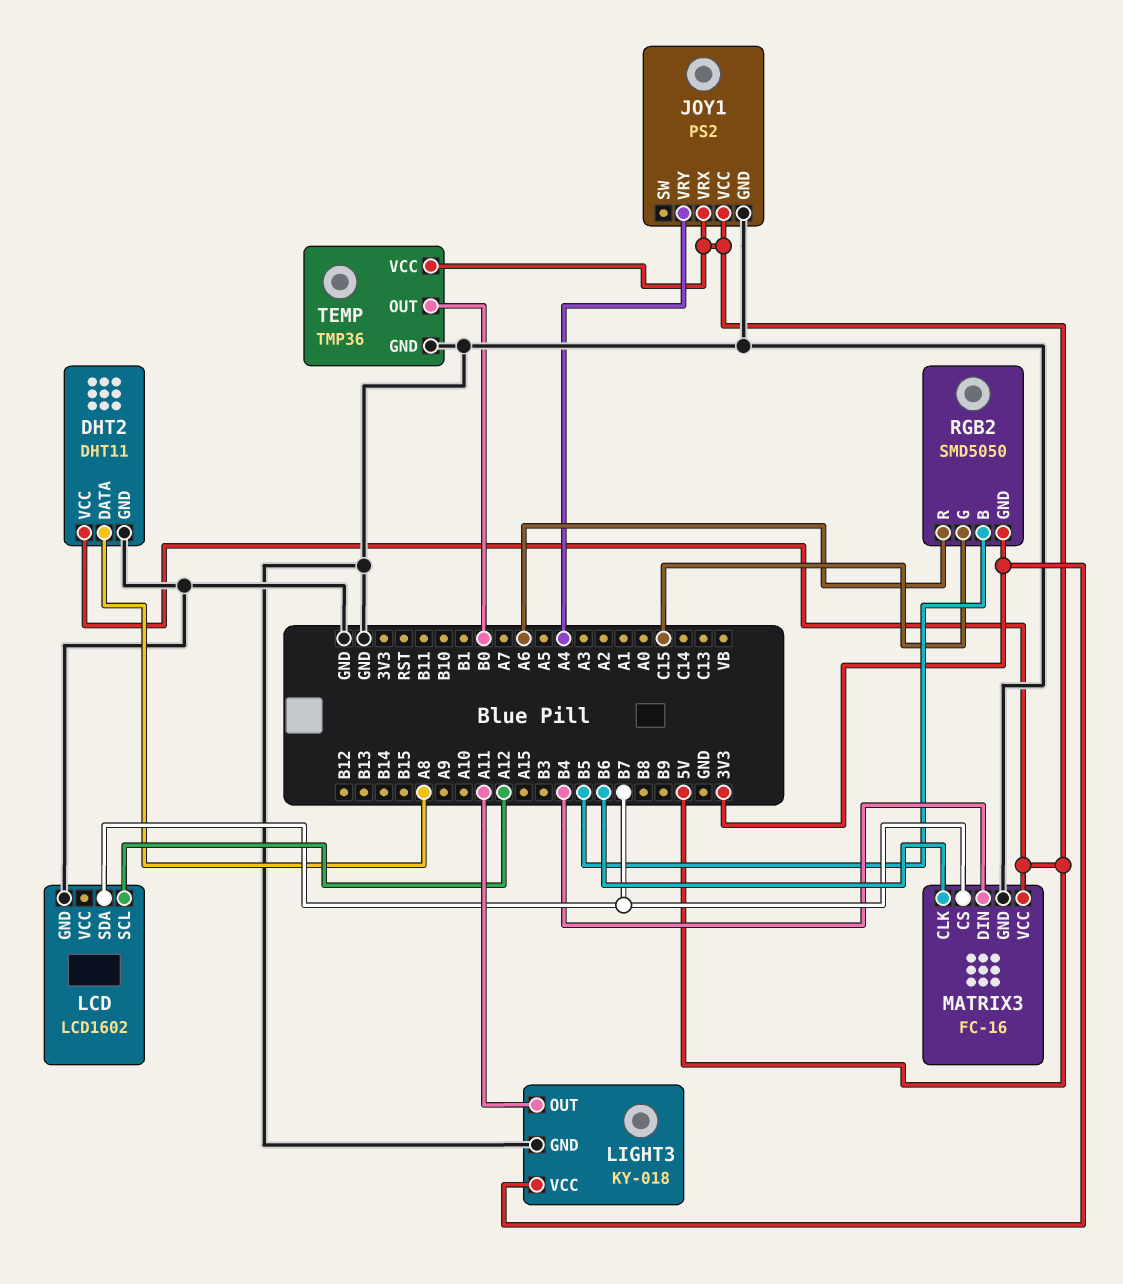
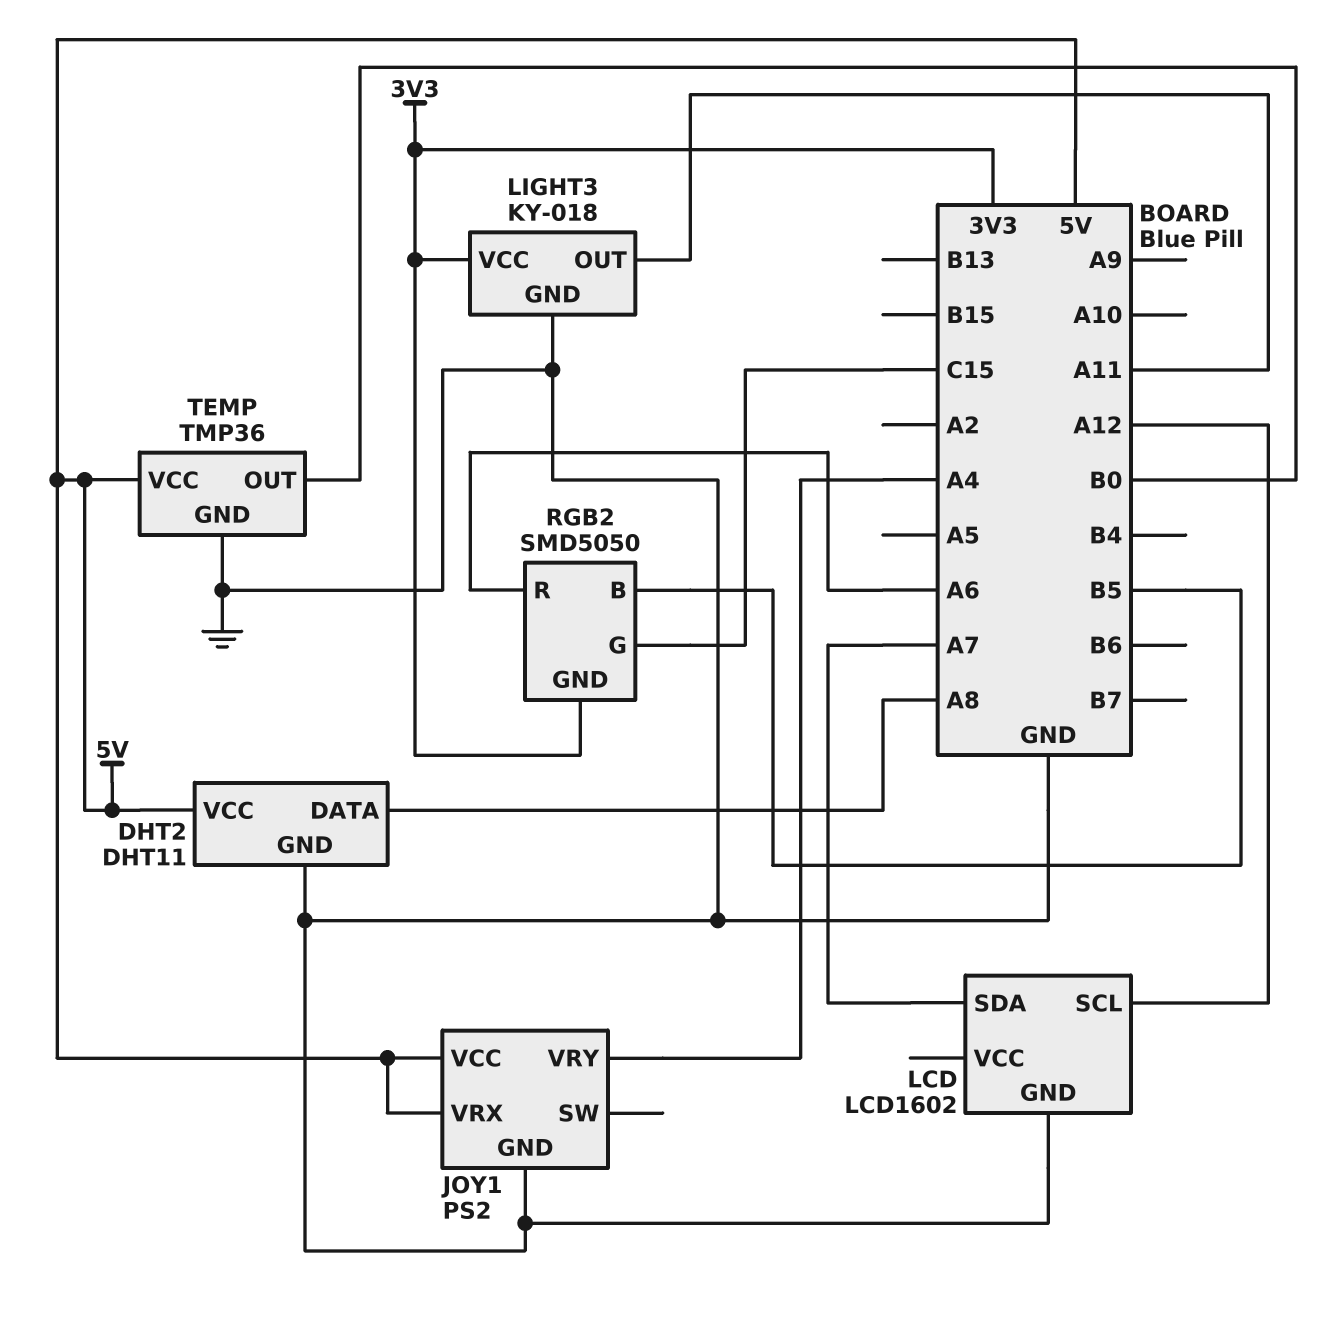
LCD pin SDA: B7 -> A7
MATRIX3: FC-16 -> none
MATRIX3 pin CLK: B6 -> none
MATRIX3 pin CS: B7 -> none
MATRIX3 pin DIN: B4 -> none
MATRIX3 pin GND: GND -> none
MATRIX3 pin VCC: 5V -> none

